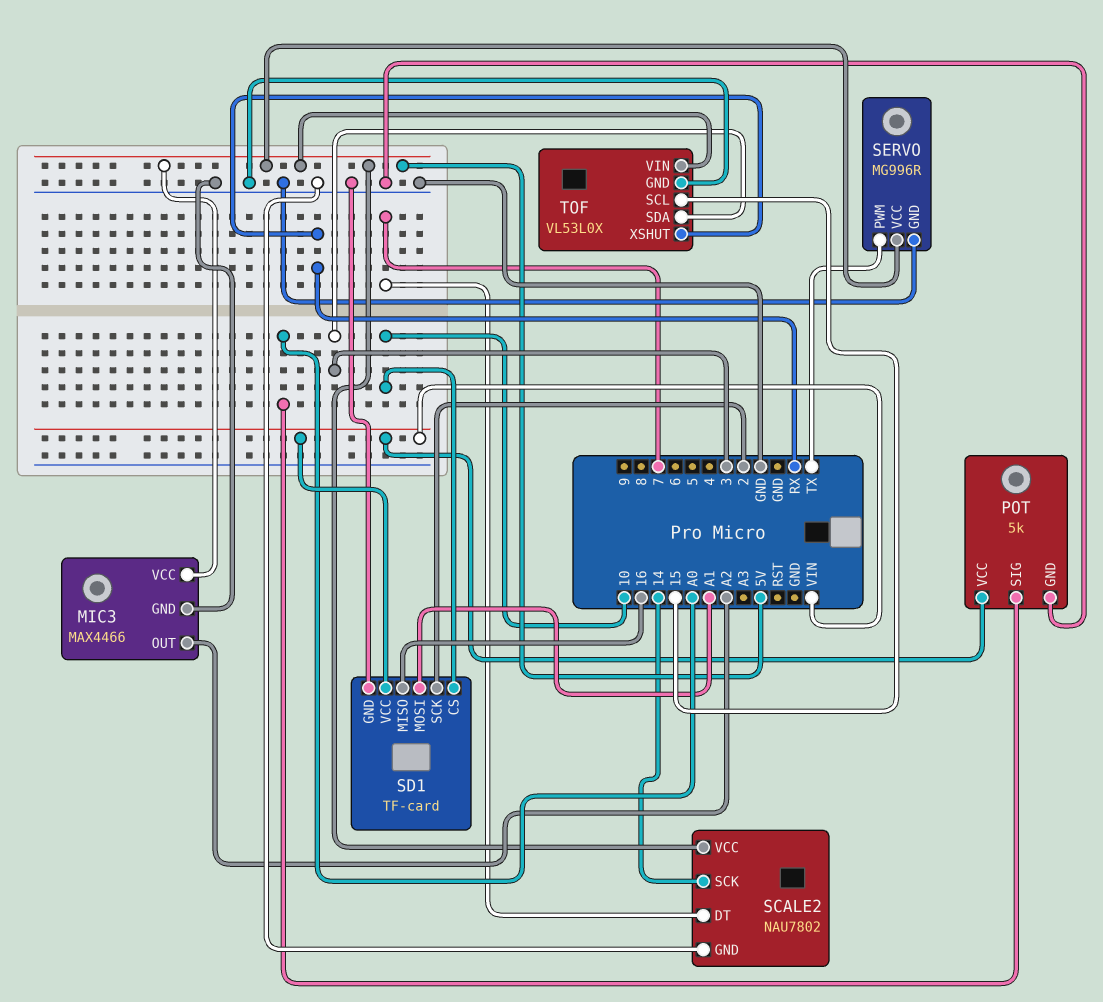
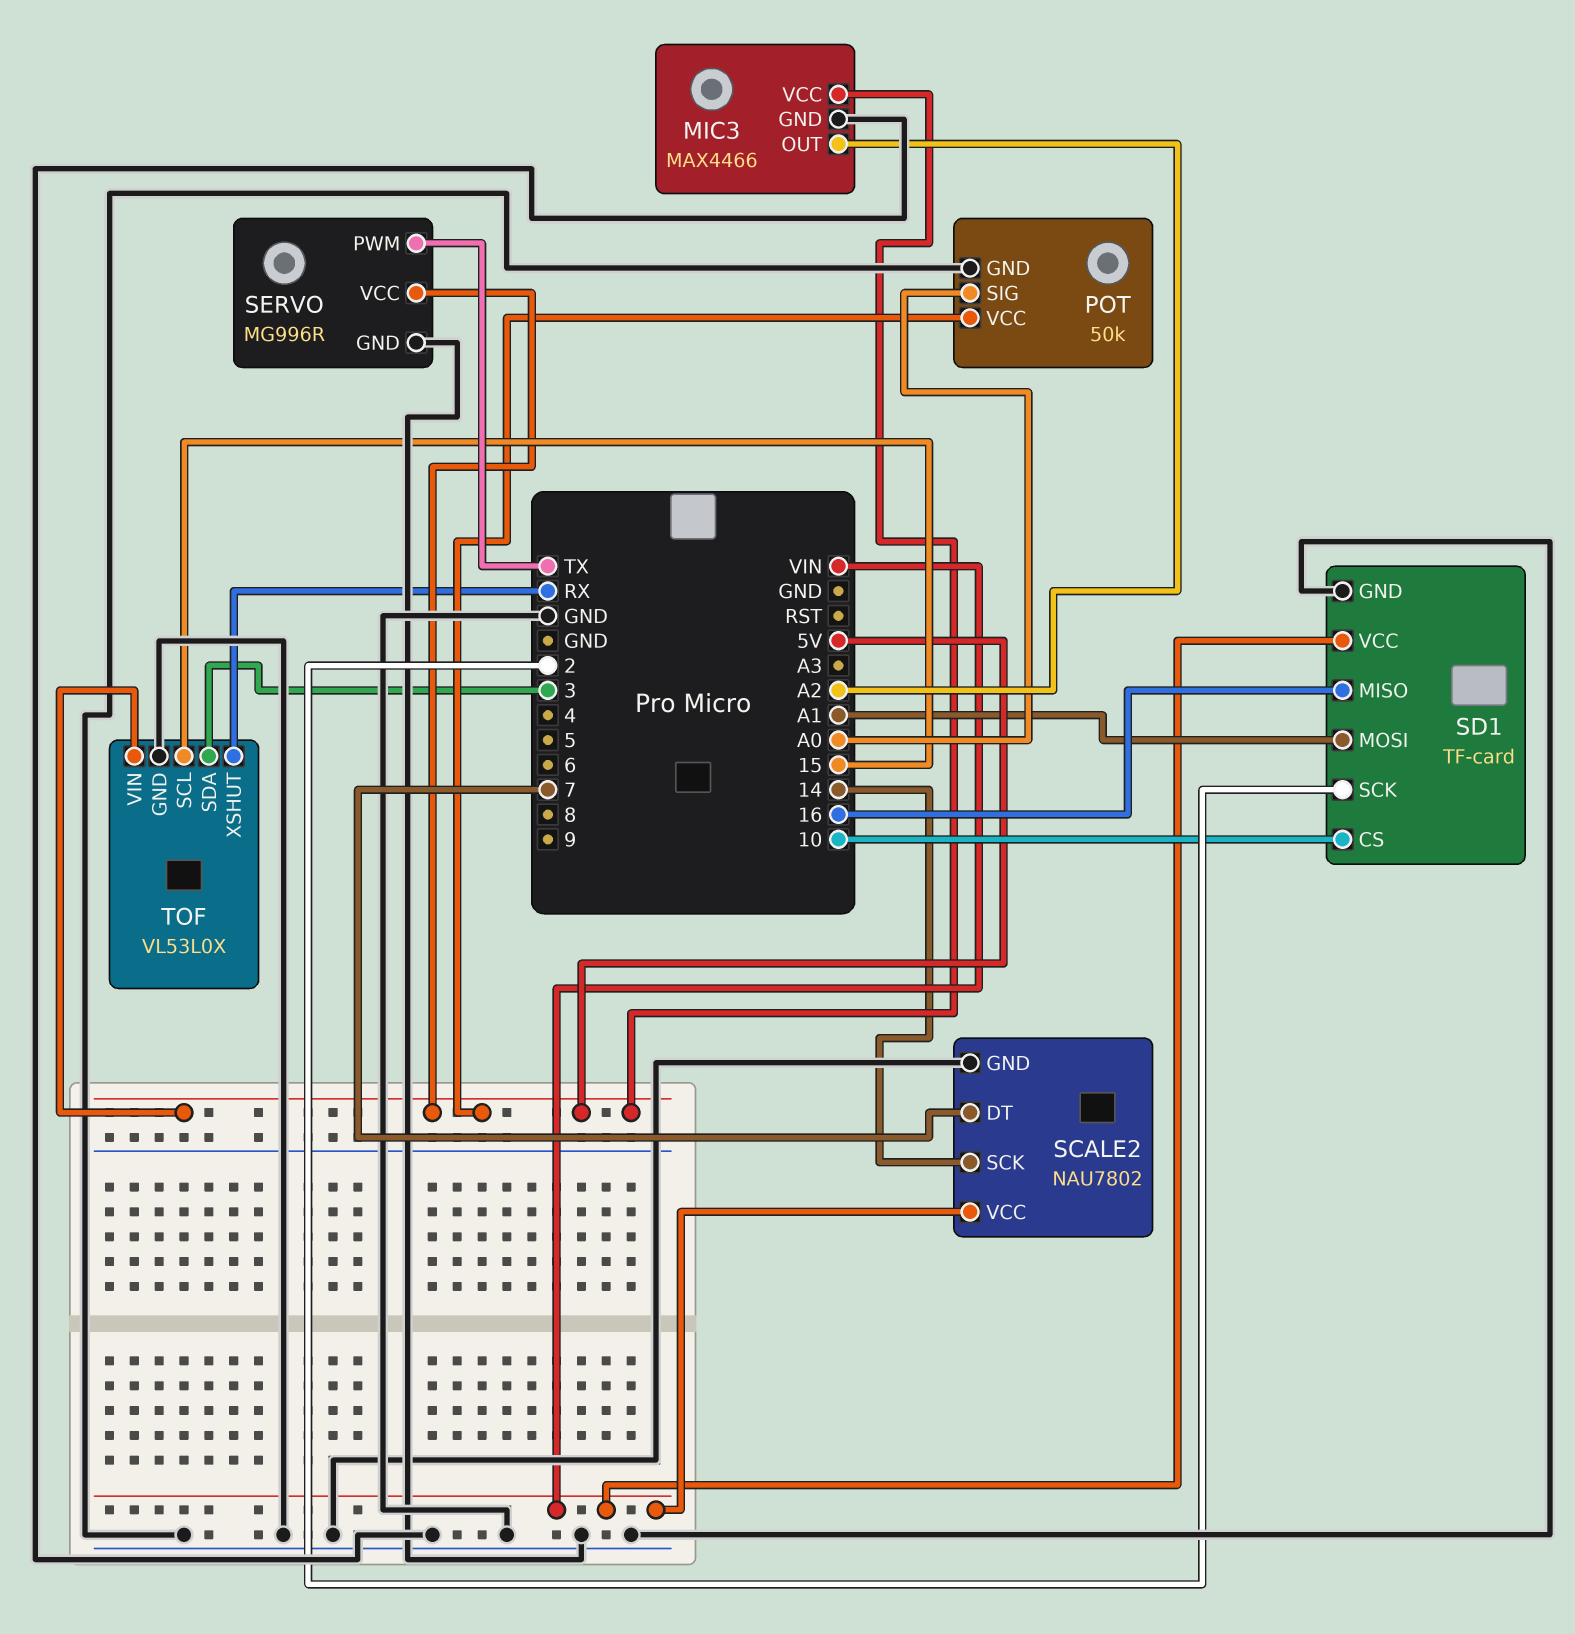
POT: 5k -> 50k
POT pin VCC: VIN -> 5V
SCALE2 pin VCC: 5V -> VIN

